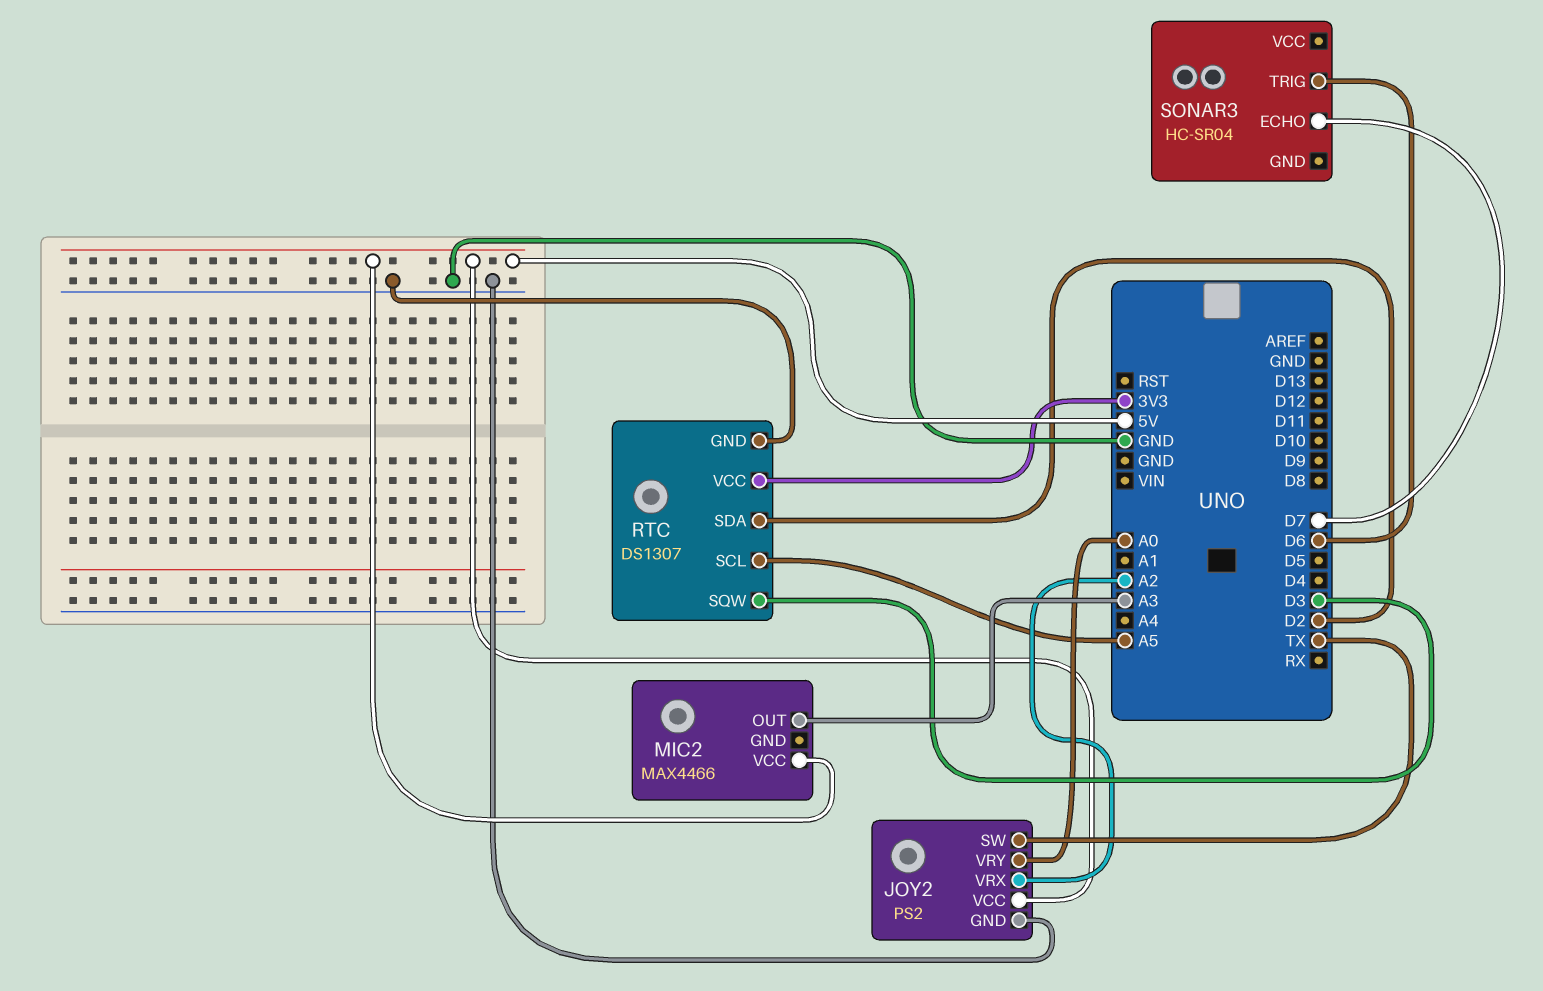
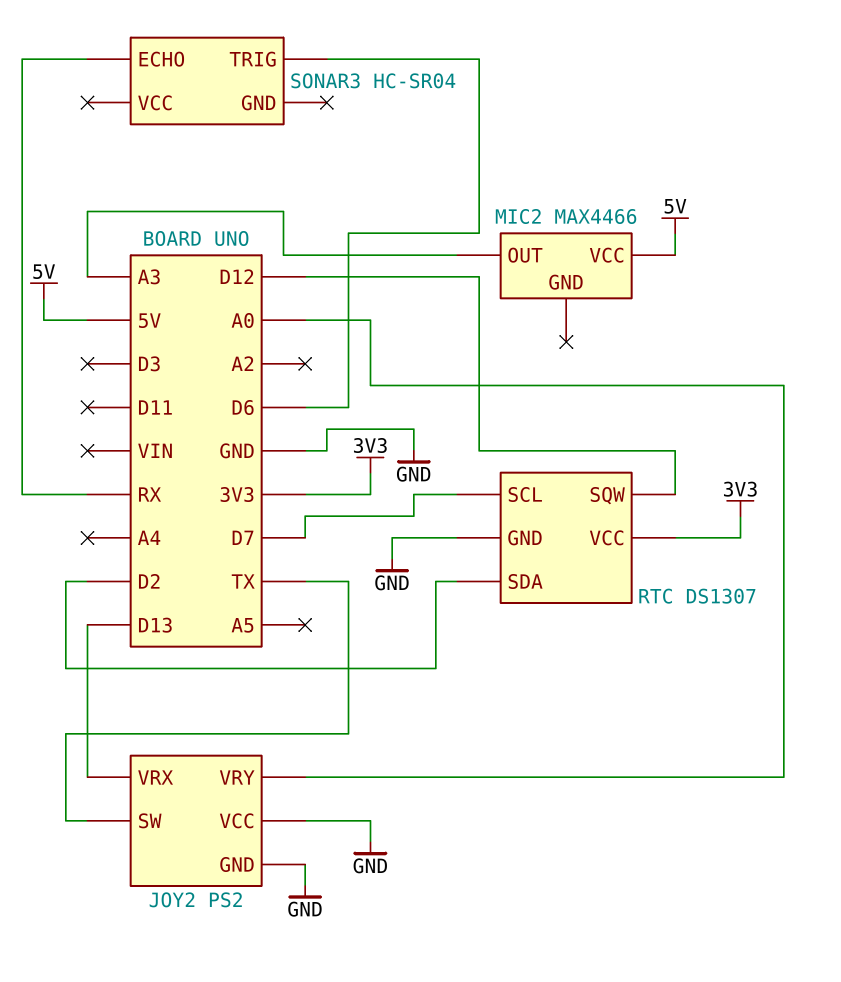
JOY2 pin VCC: 5V -> GND
JOY2 pin VRX: A2 -> D13
RTC pin SCL: A5 -> D7
RTC pin SQW: D3 -> D12
SONAR3 pin ECHO: D7 -> RX

